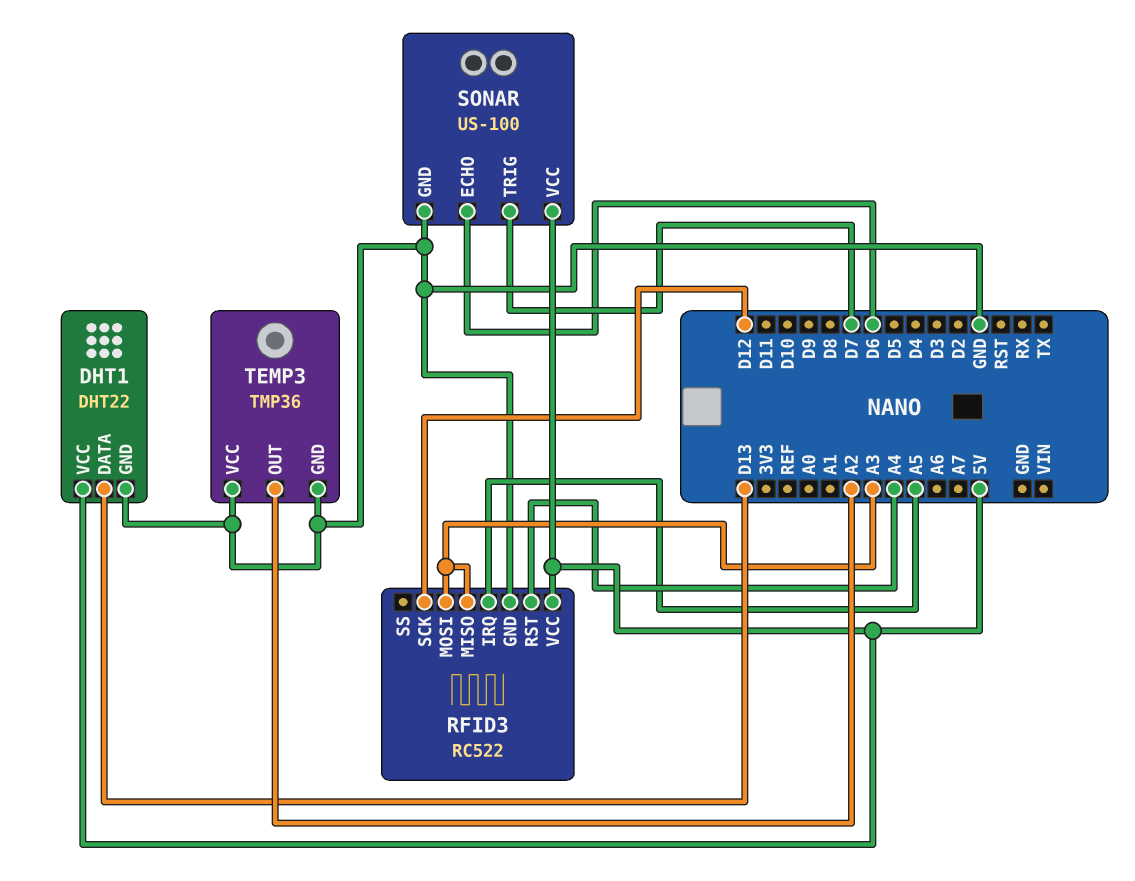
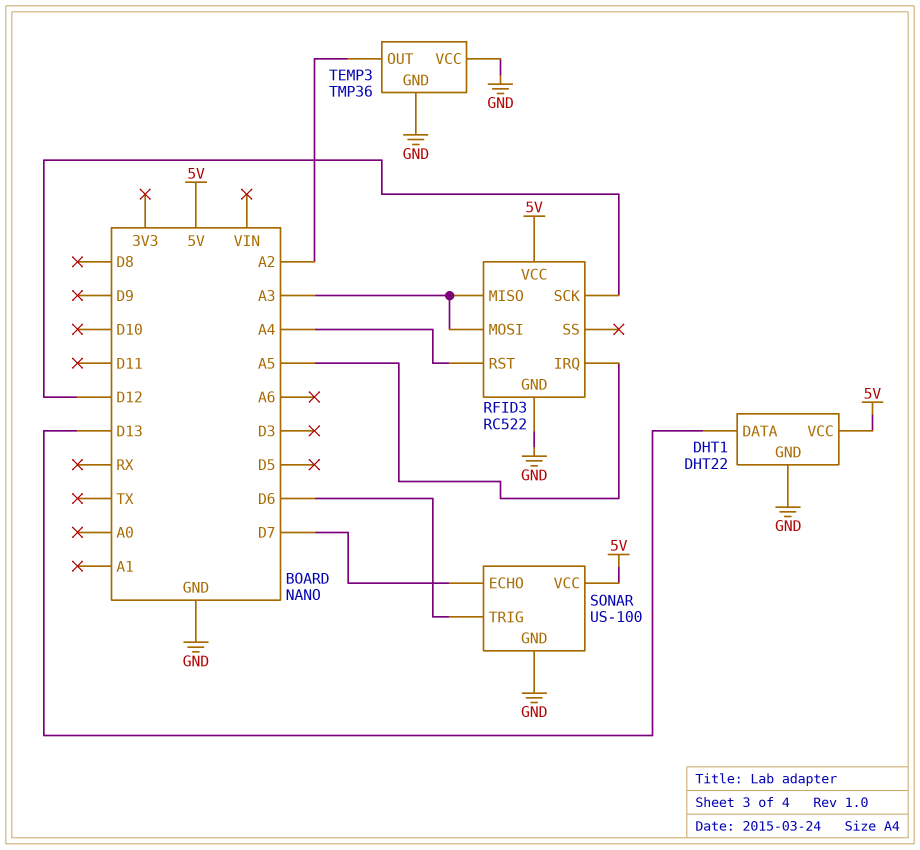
SONAR pin ECHO: D6 -> D7
SONAR pin TRIG: D7 -> D6

